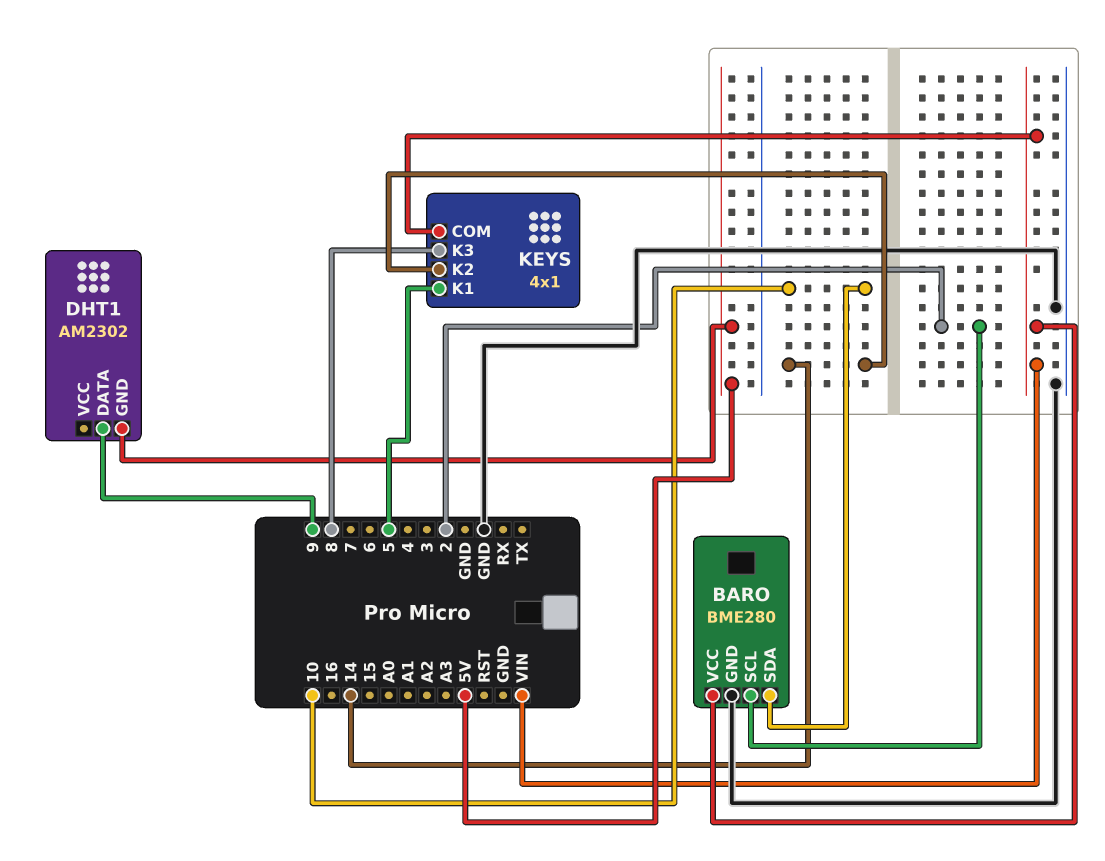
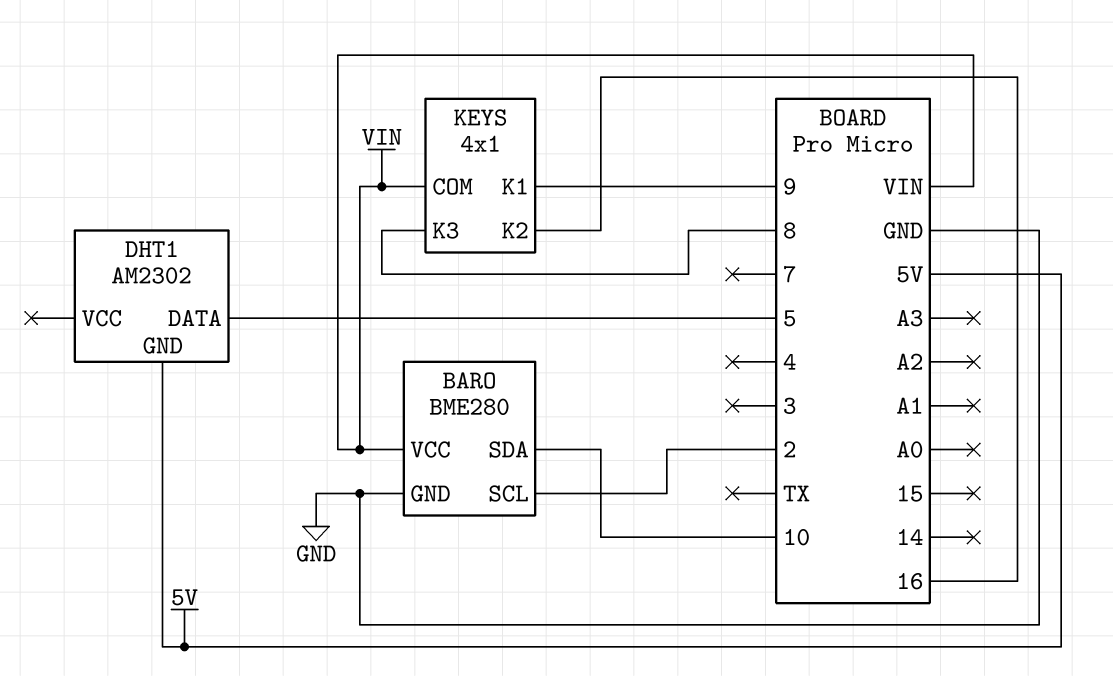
DHT1 pin DATA: 9 -> 5
KEYS pin K1: 5 -> 9
KEYS pin K2: 14 -> 16

